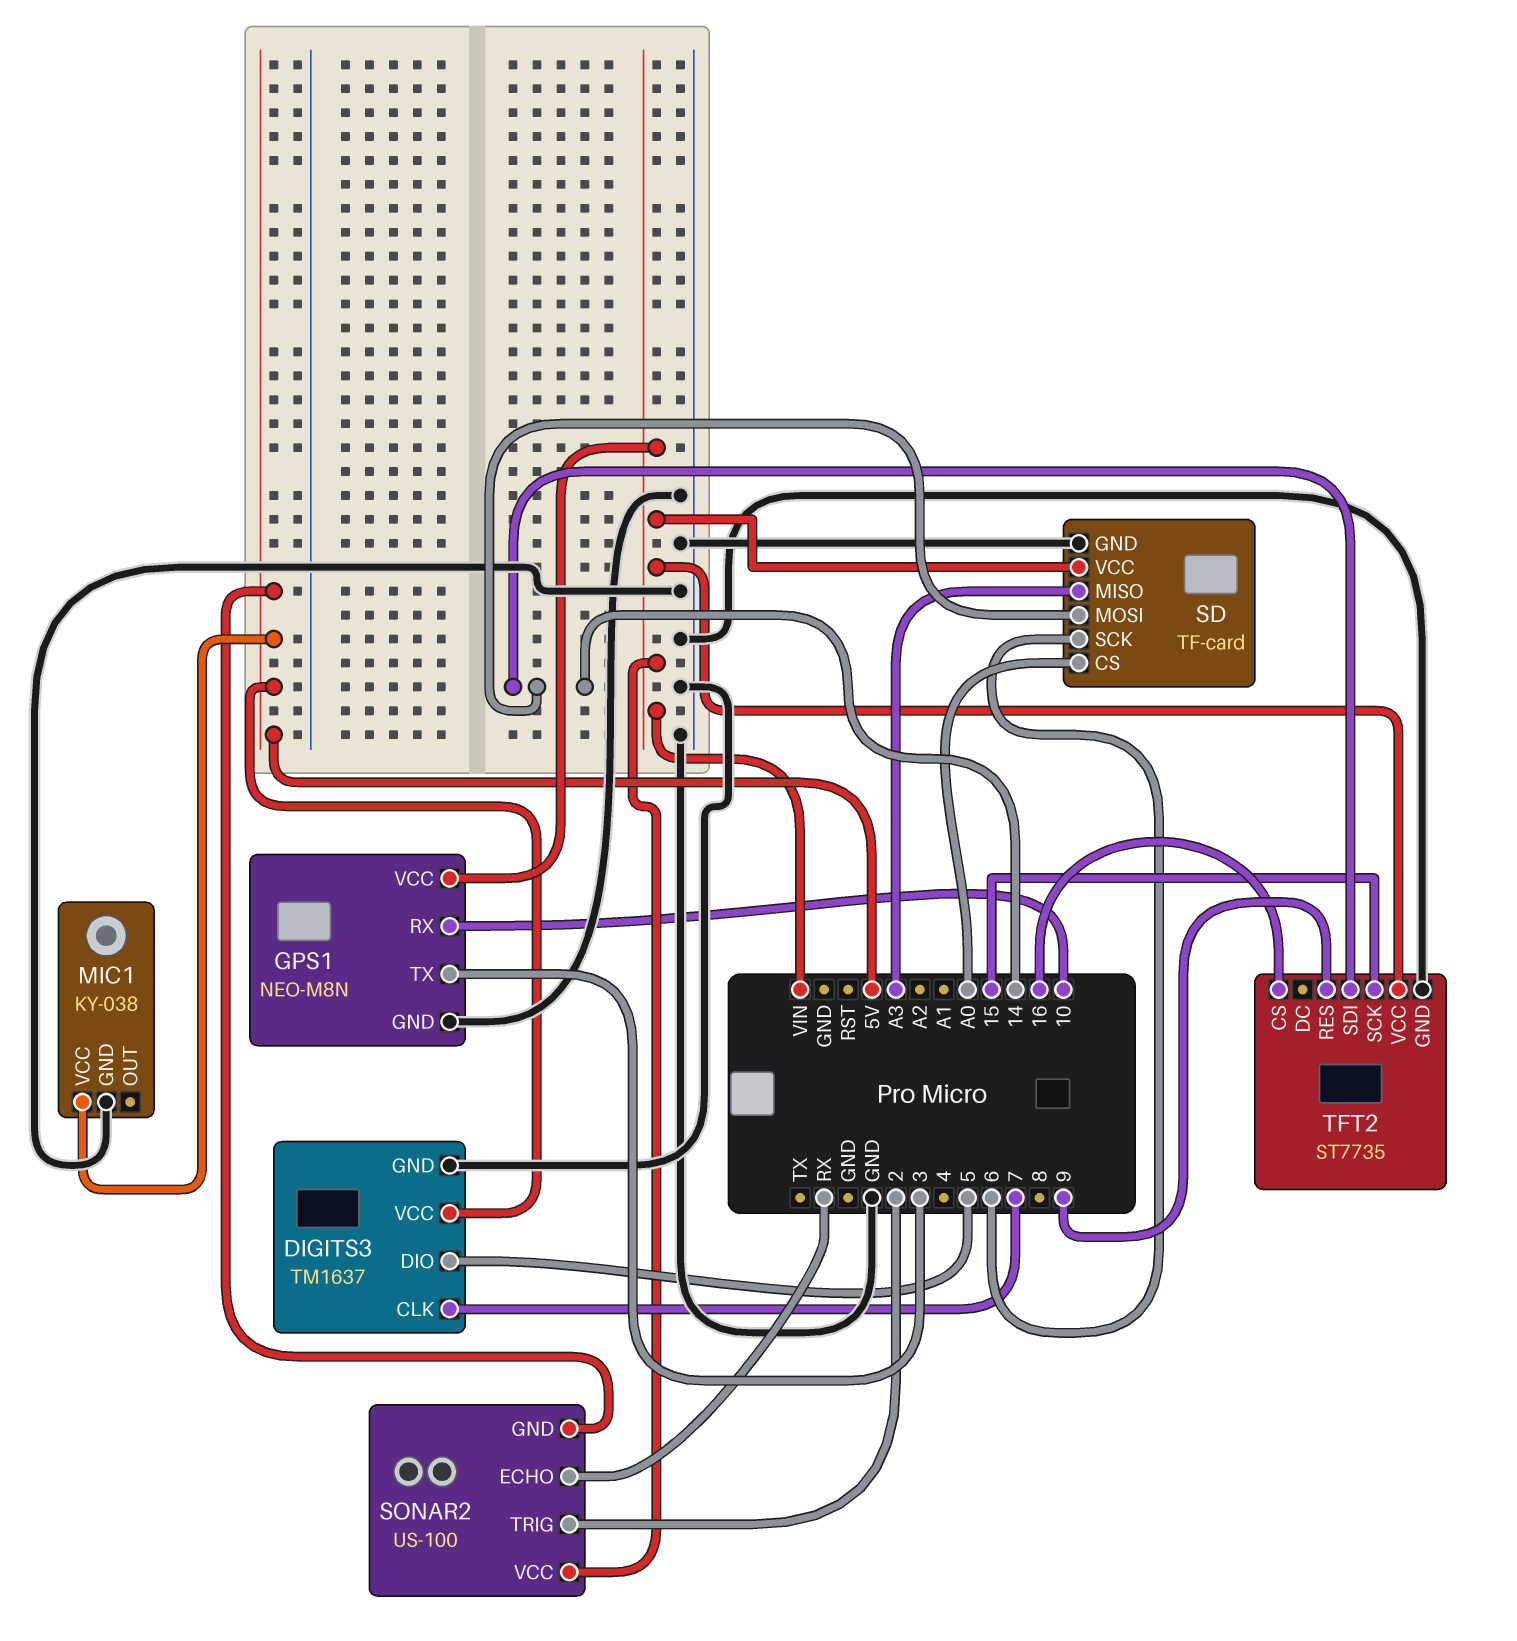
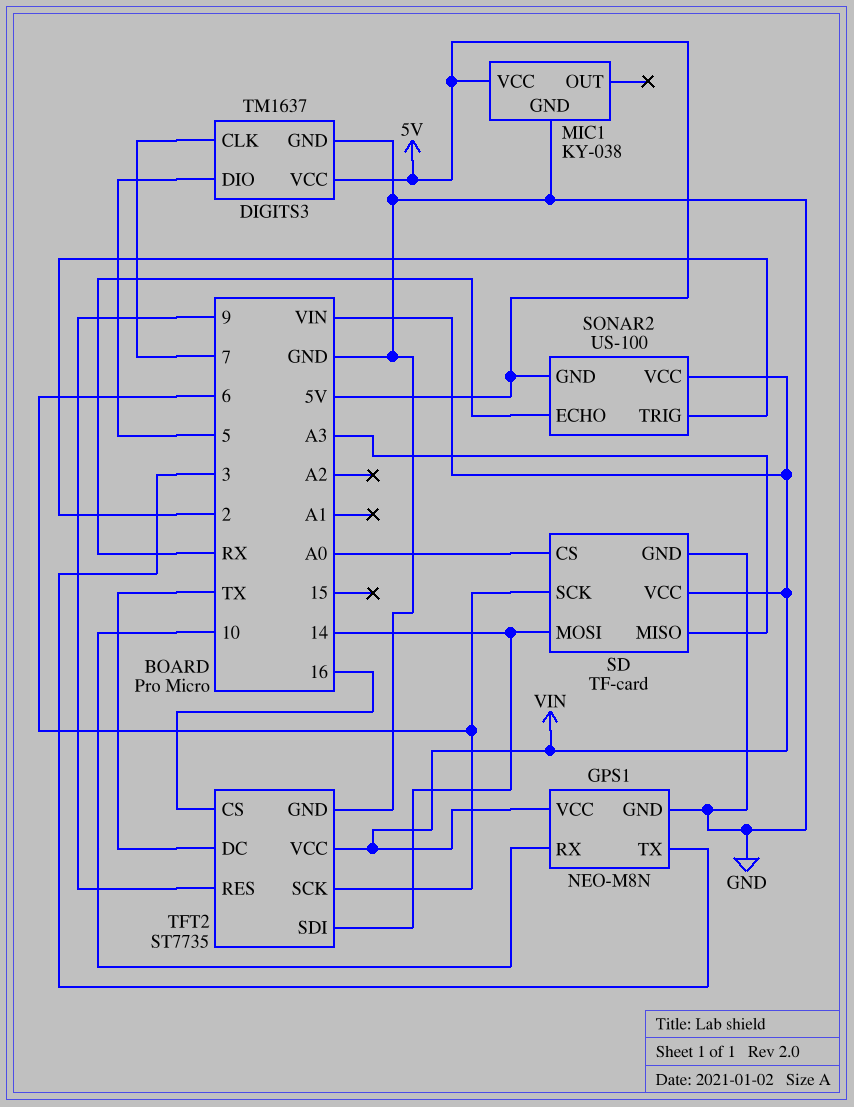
TFT2 pin DC: none -> TX
TFT2 pin SCK: 15 -> 6

